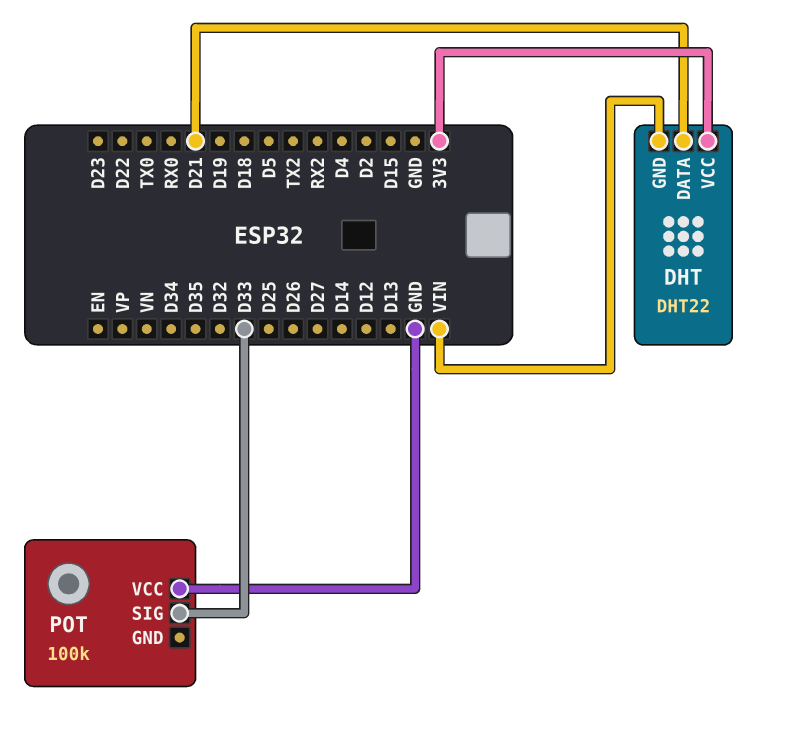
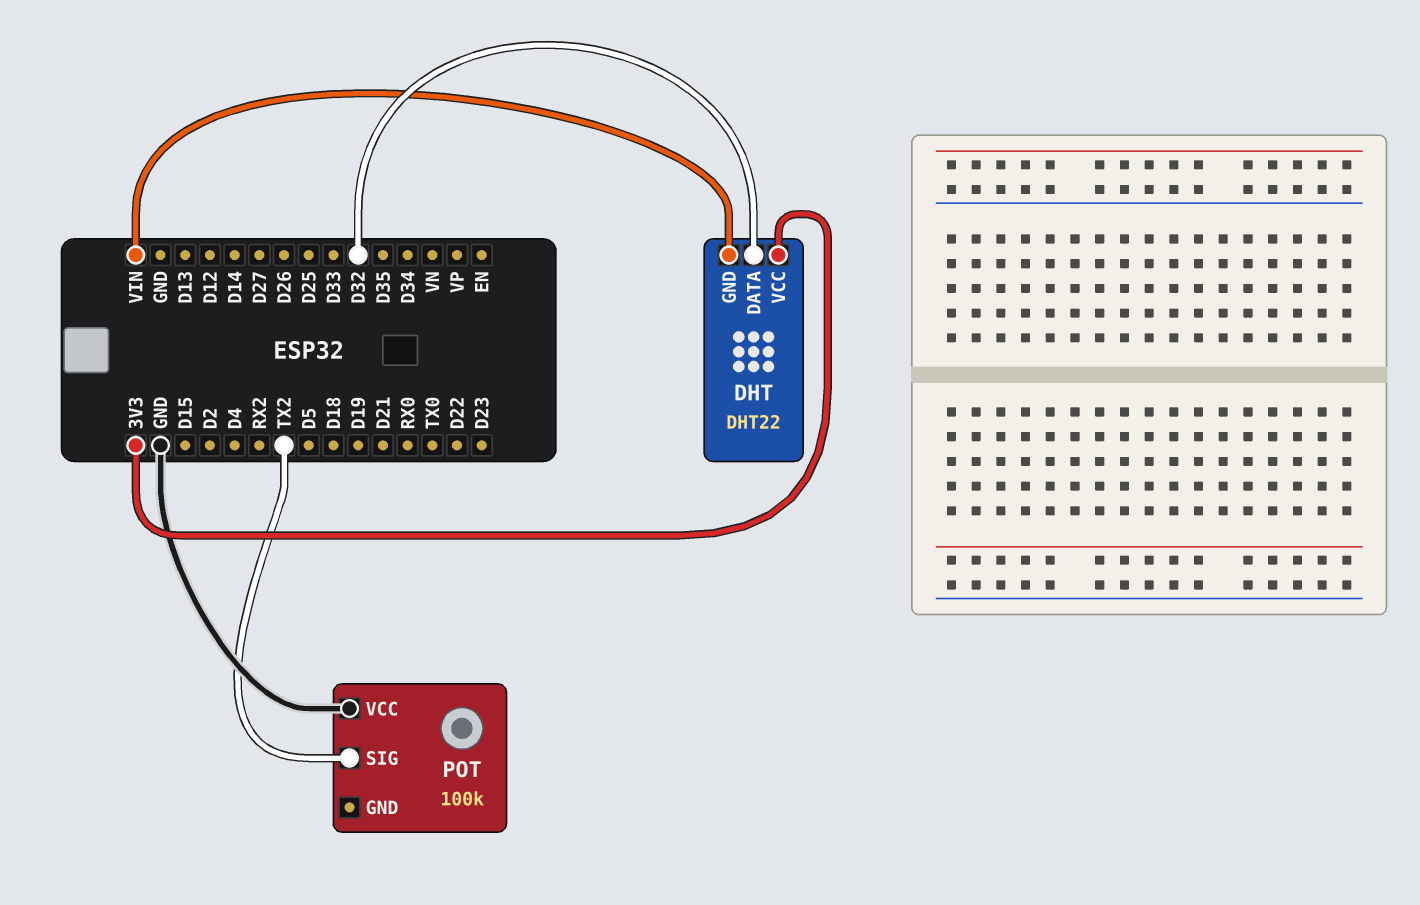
DHT pin DATA: D21 -> D32
POT pin SIG: D33 -> TX2

